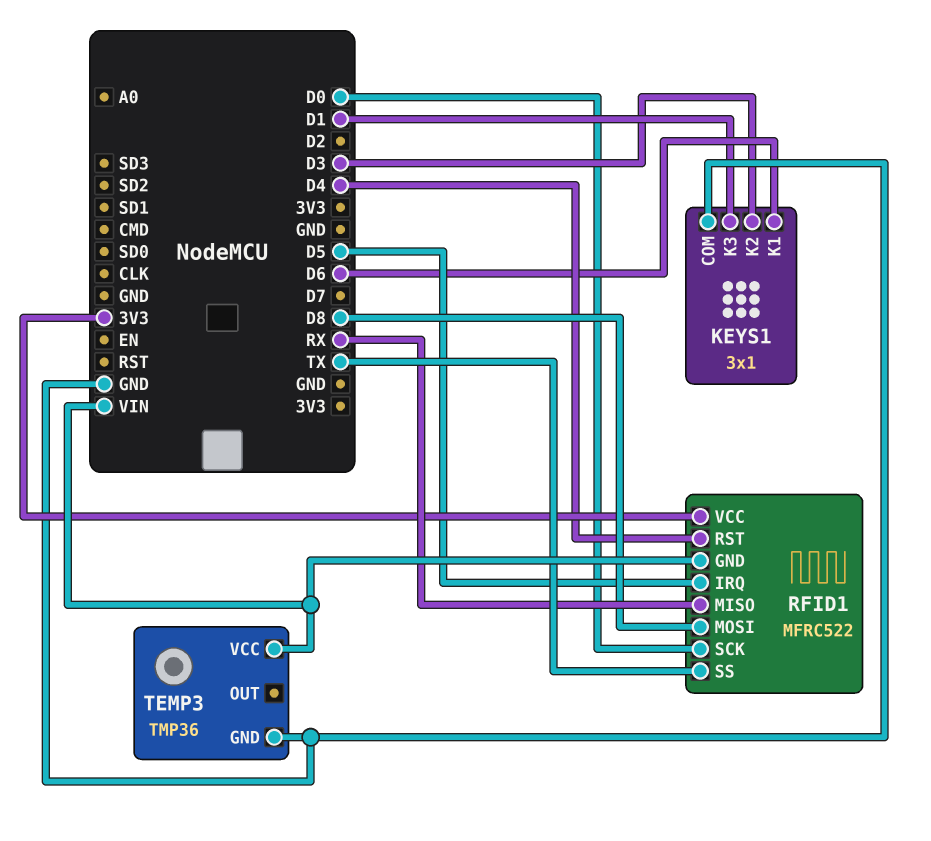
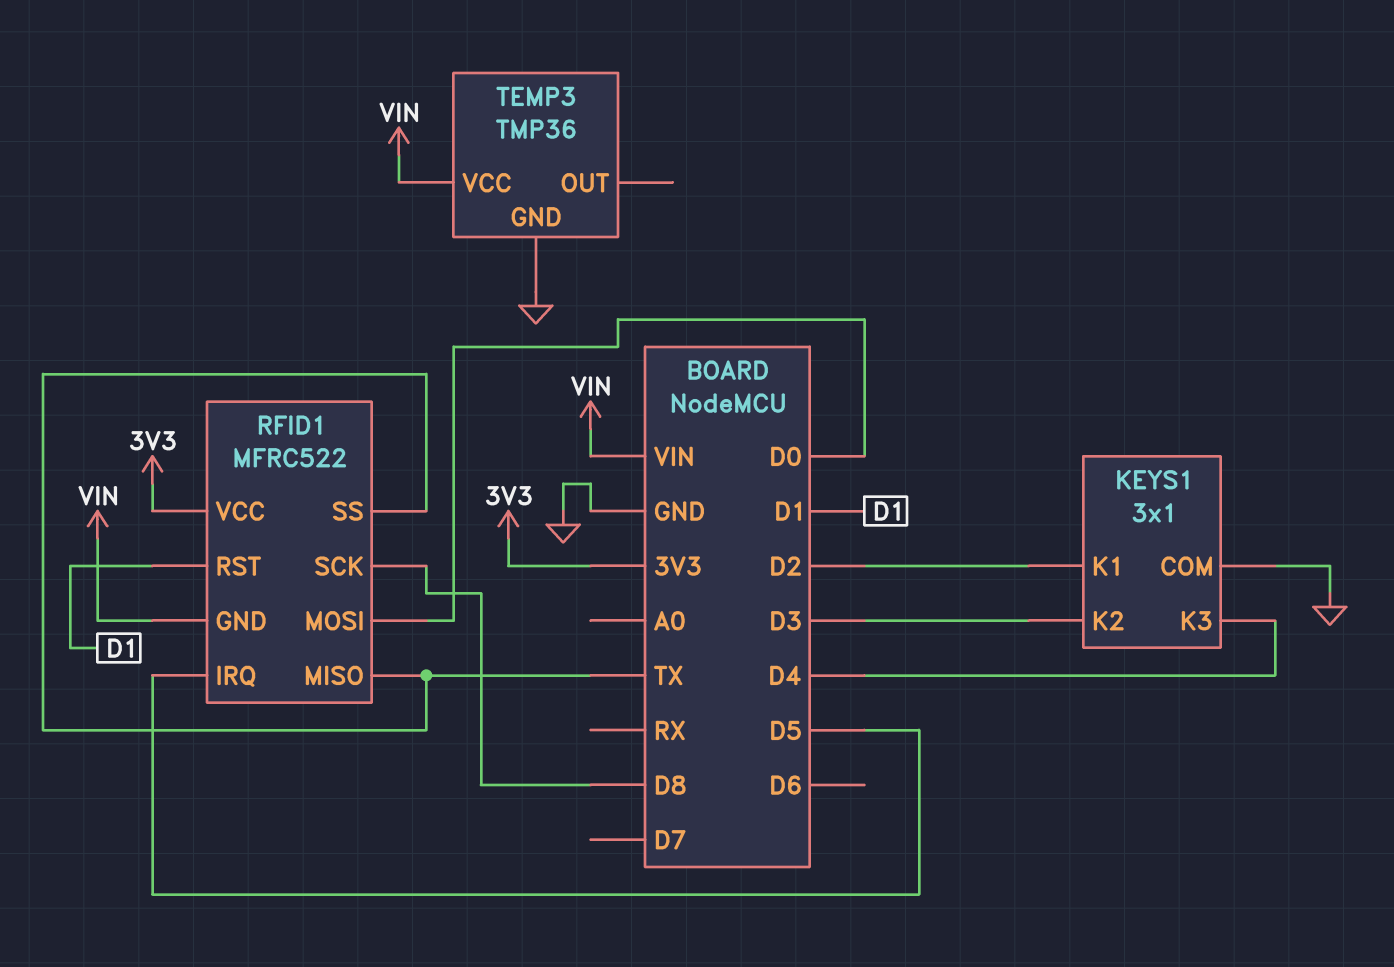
KEYS1 pin K1: D6 -> D2
KEYS1 pin K3: D1 -> D4
RFID1 pin MISO: RX -> TX
RFID1 pin MOSI: D8 -> D0
RFID1 pin RST: D4 -> D1
RFID1 pin SCK: D0 -> D8

